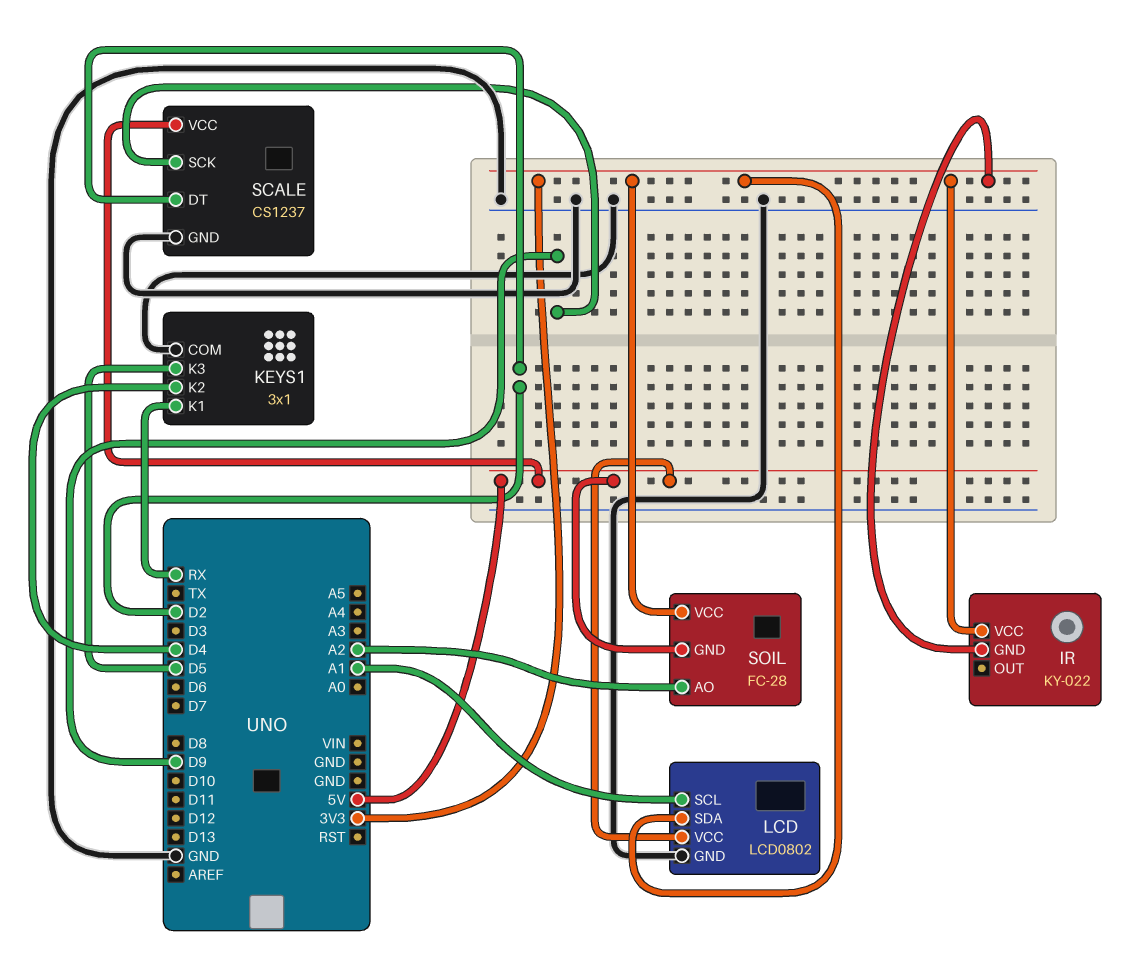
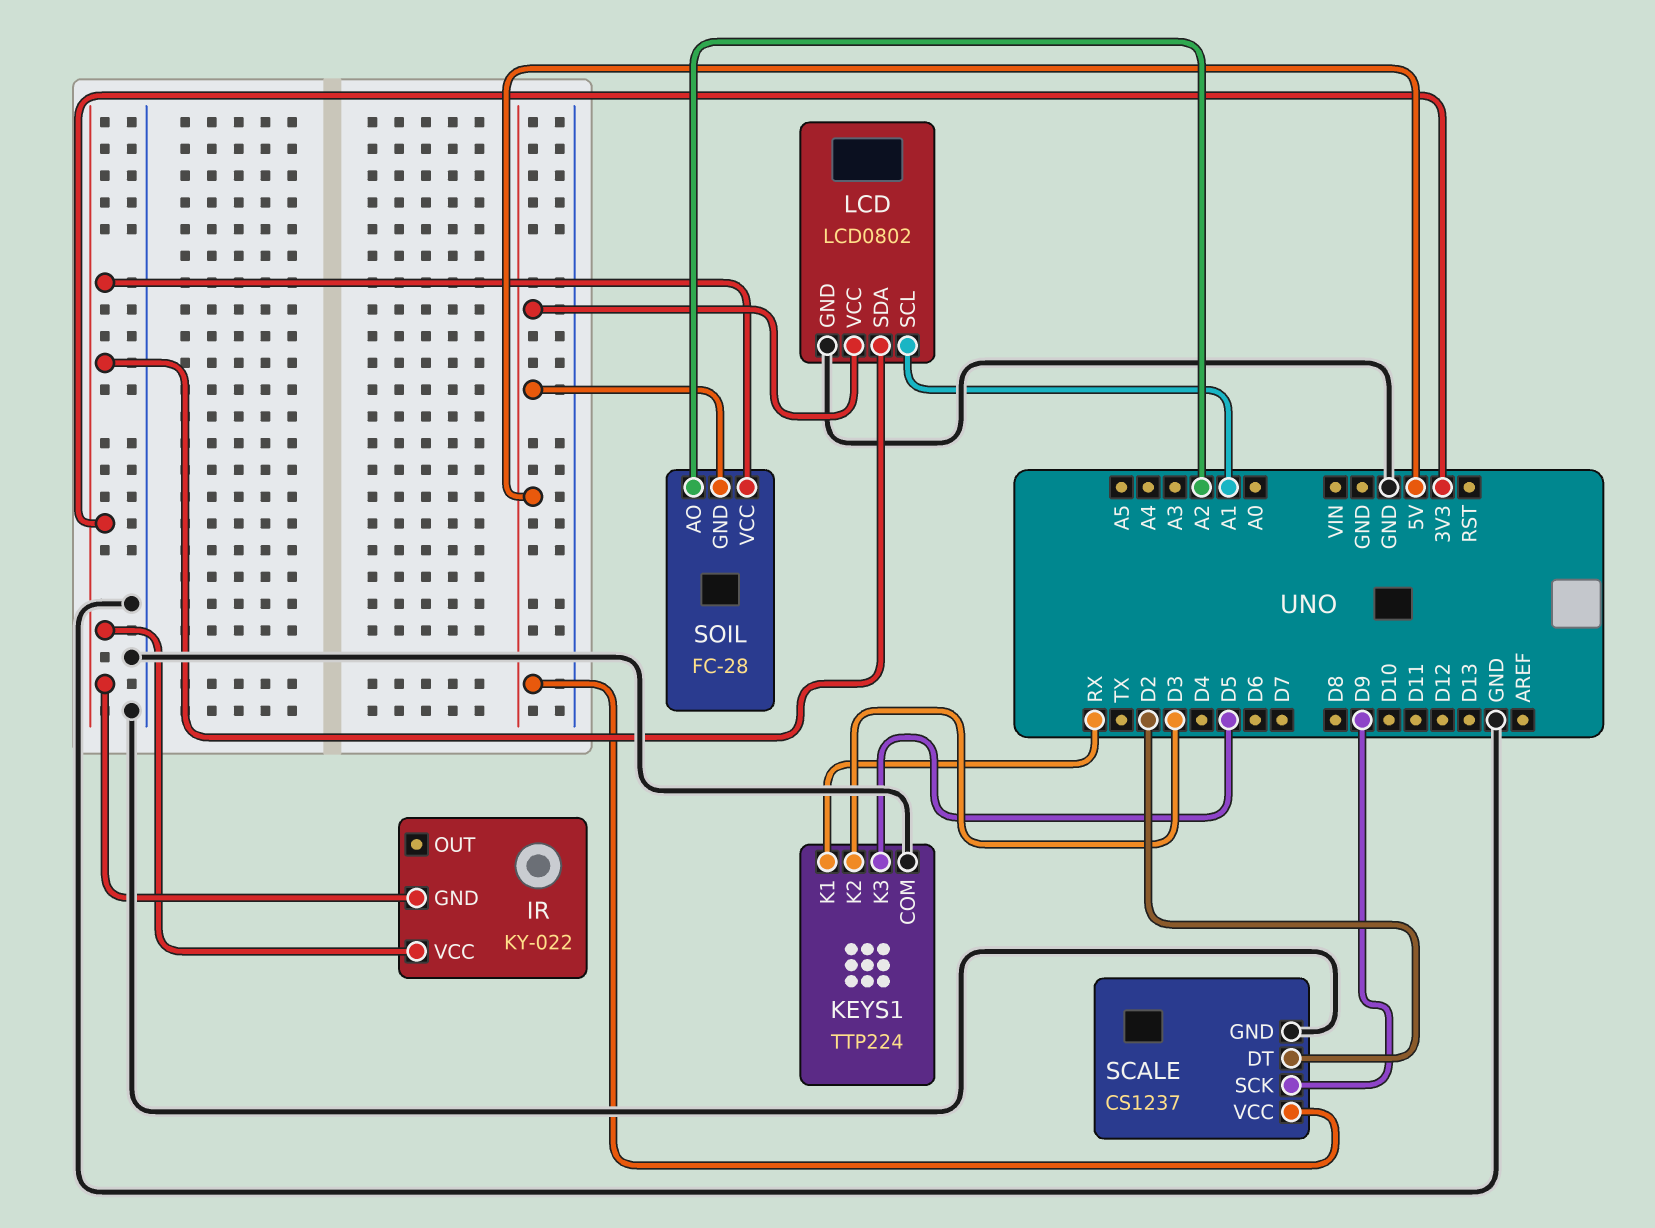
KEYS1: 3x1 -> TTP224
KEYS1 pin K2: D4 -> D3

